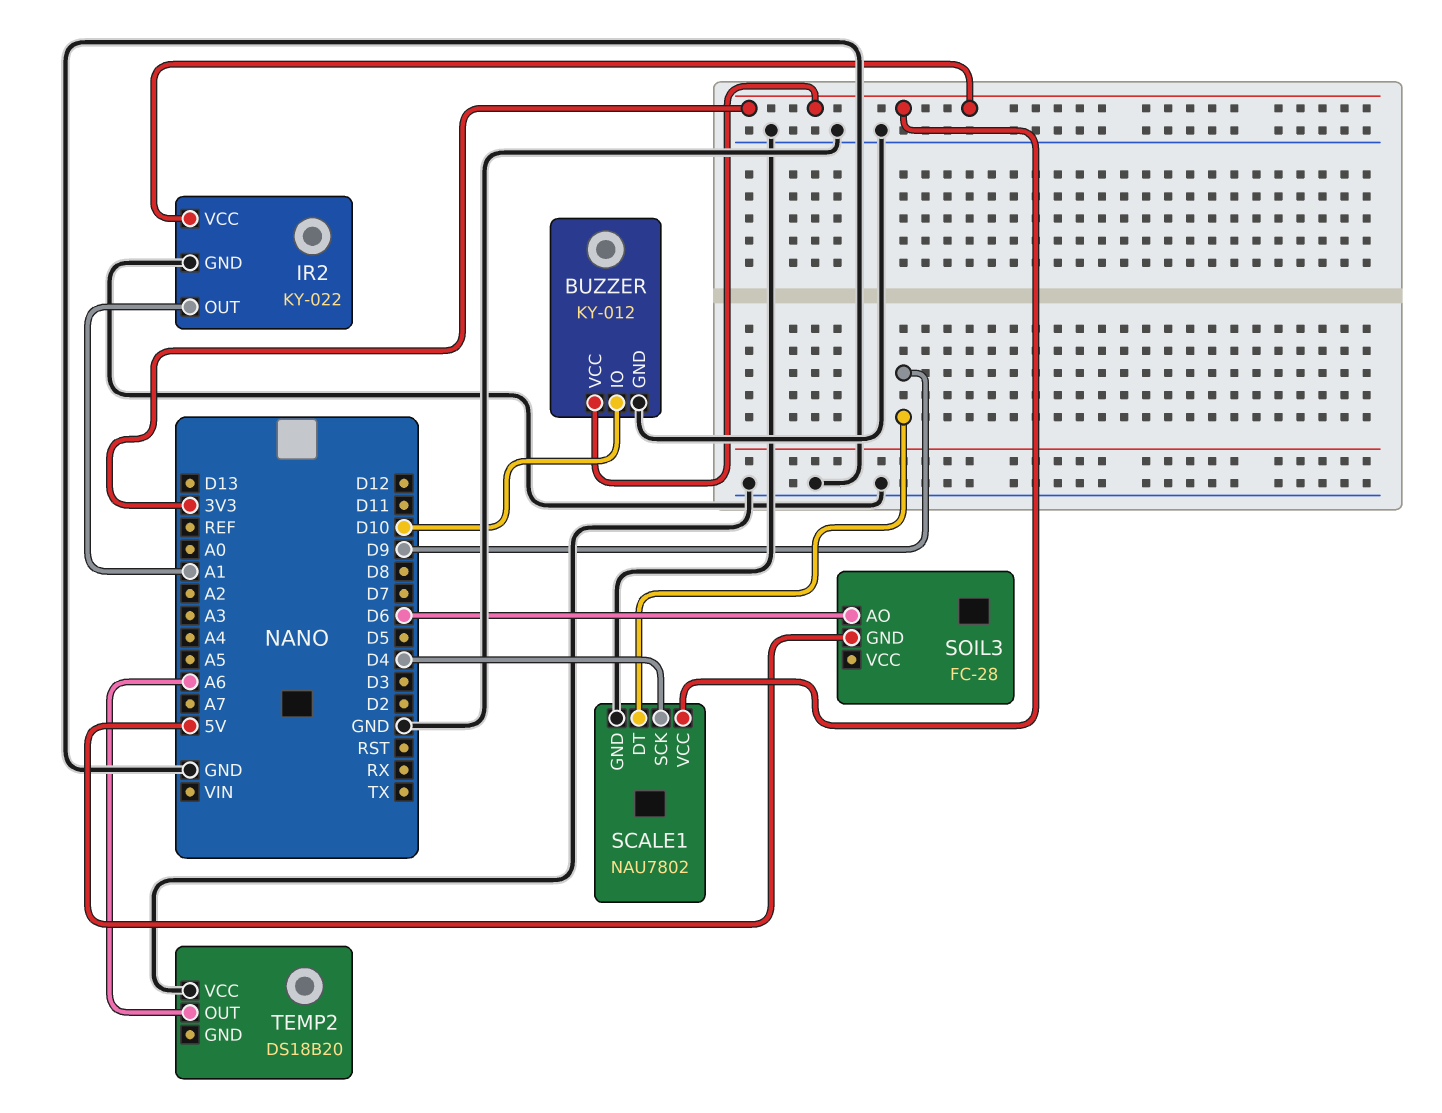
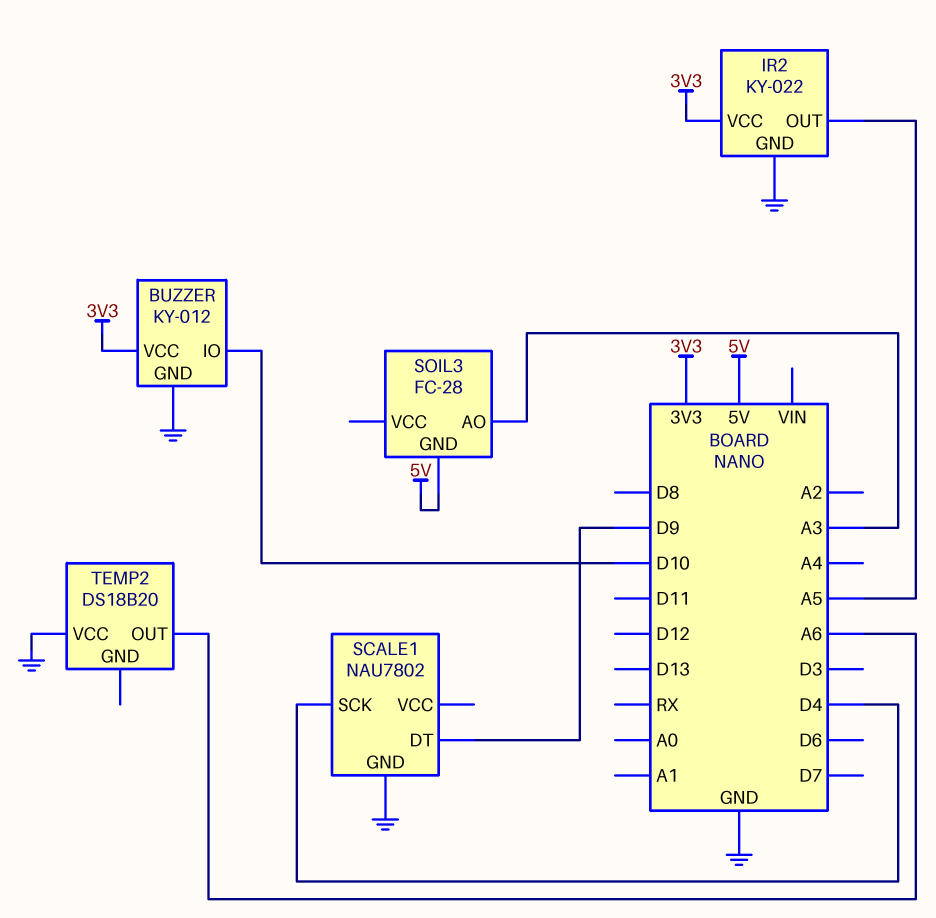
IR2 pin OUT: A1 -> A5
SCALE1 pin VCC: 3V3 -> none
SOIL3 pin AO: D6 -> A3

